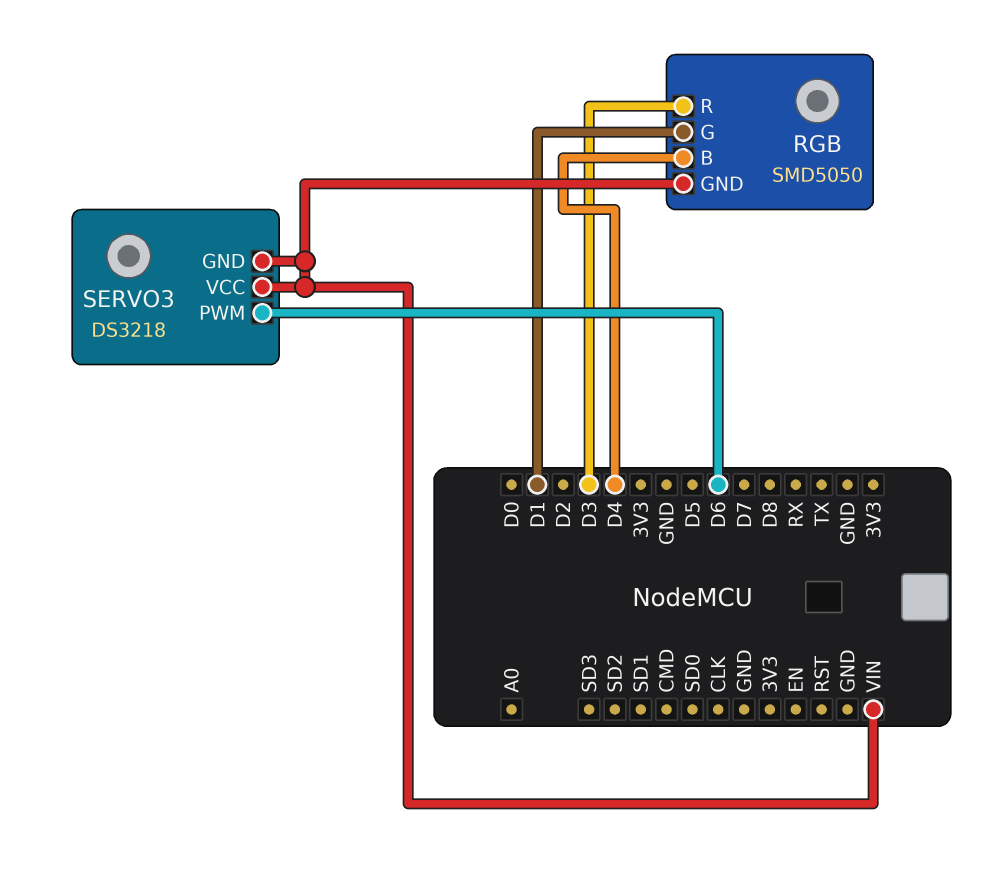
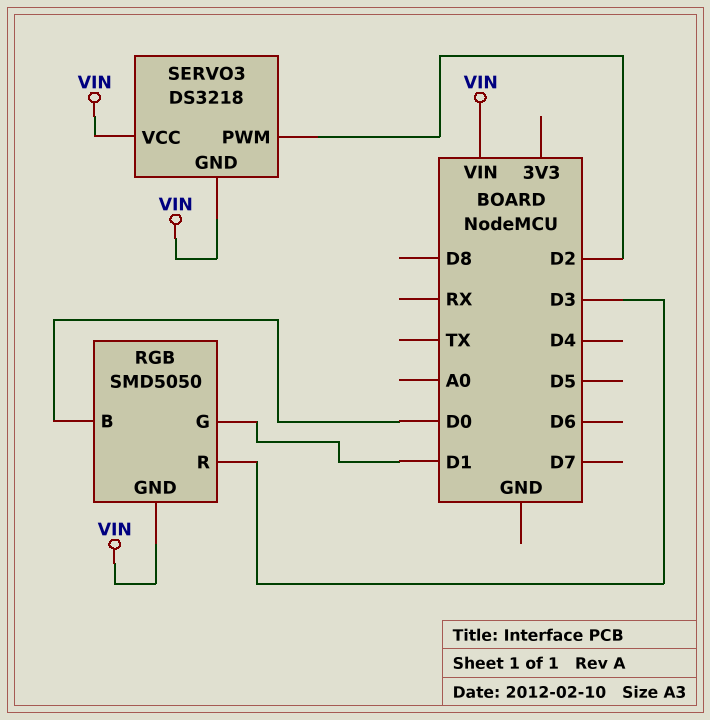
RGB pin B: D4 -> D0
SERVO3 pin PWM: D6 -> D2

